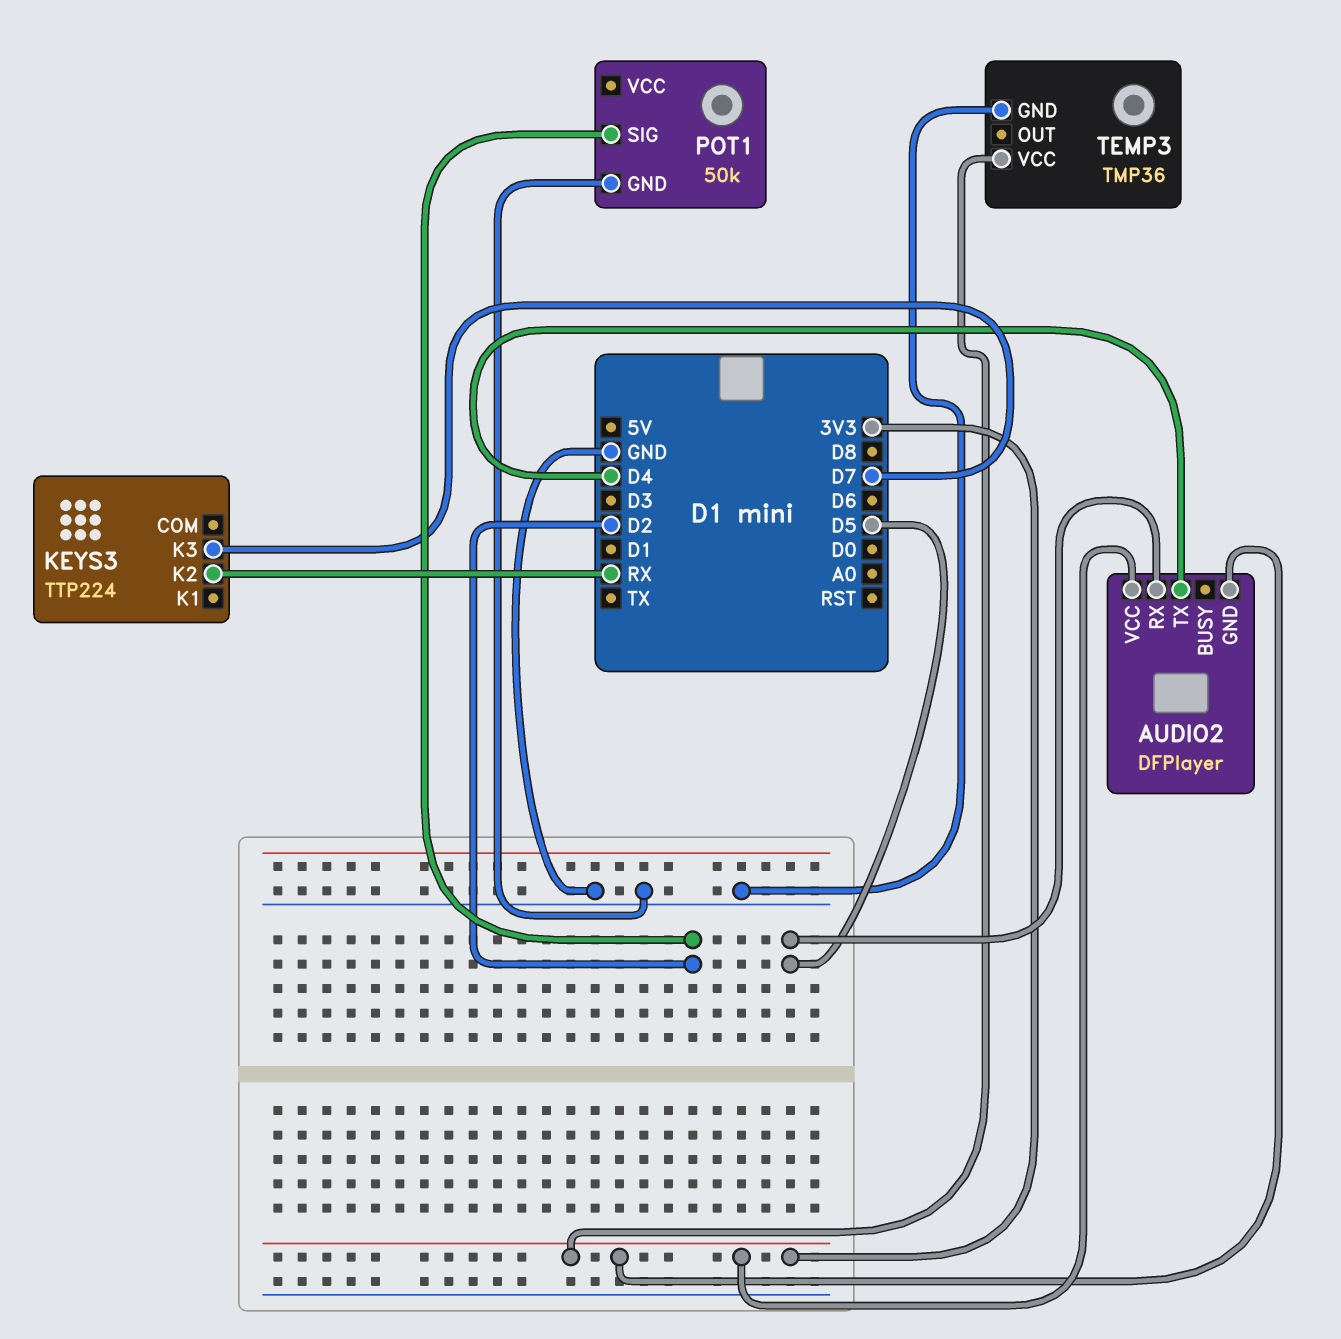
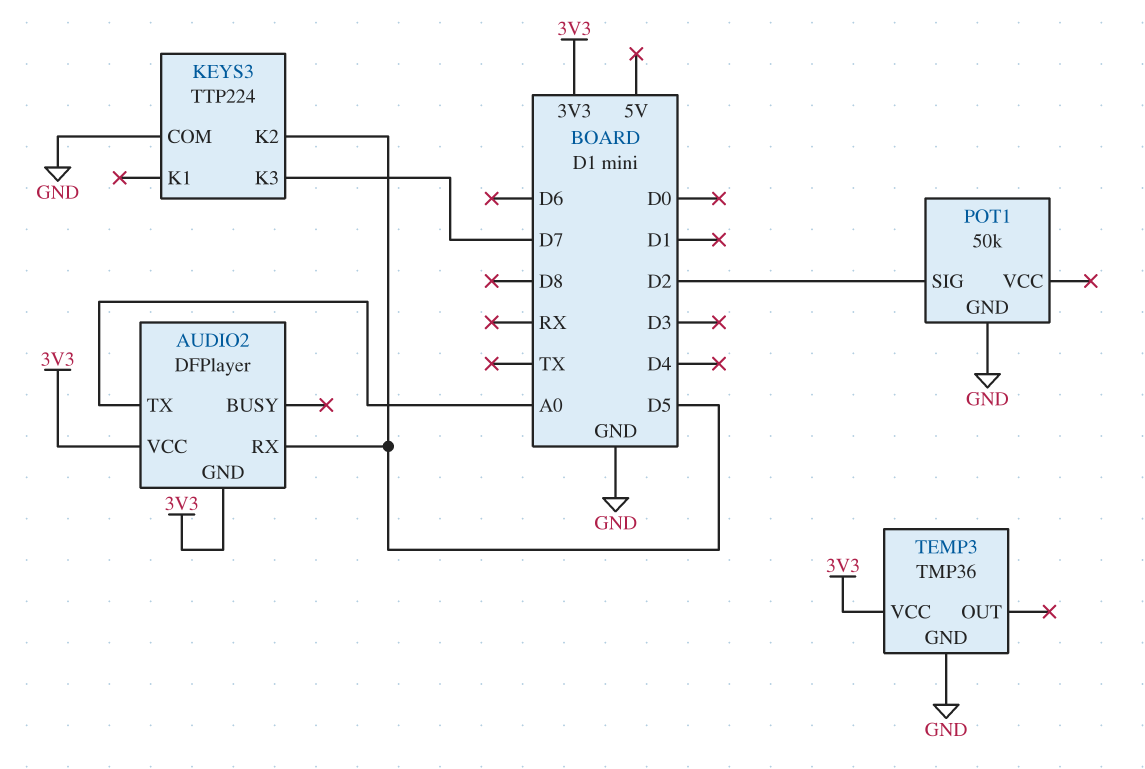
AUDIO2 pin TX: D4 -> A0
KEYS3 pin COM: none -> GND
KEYS3 pin K2: RX -> D5

